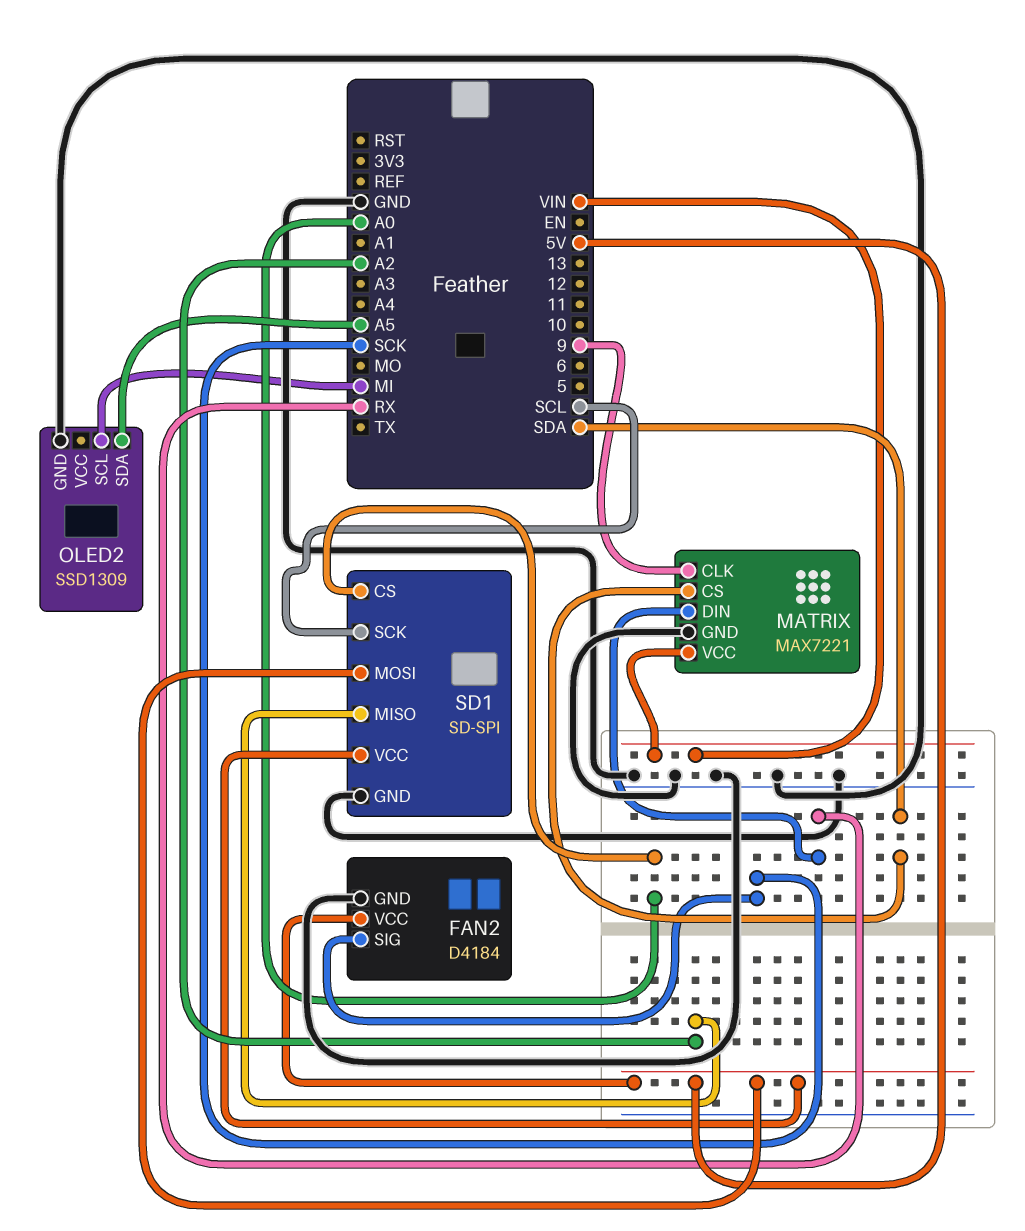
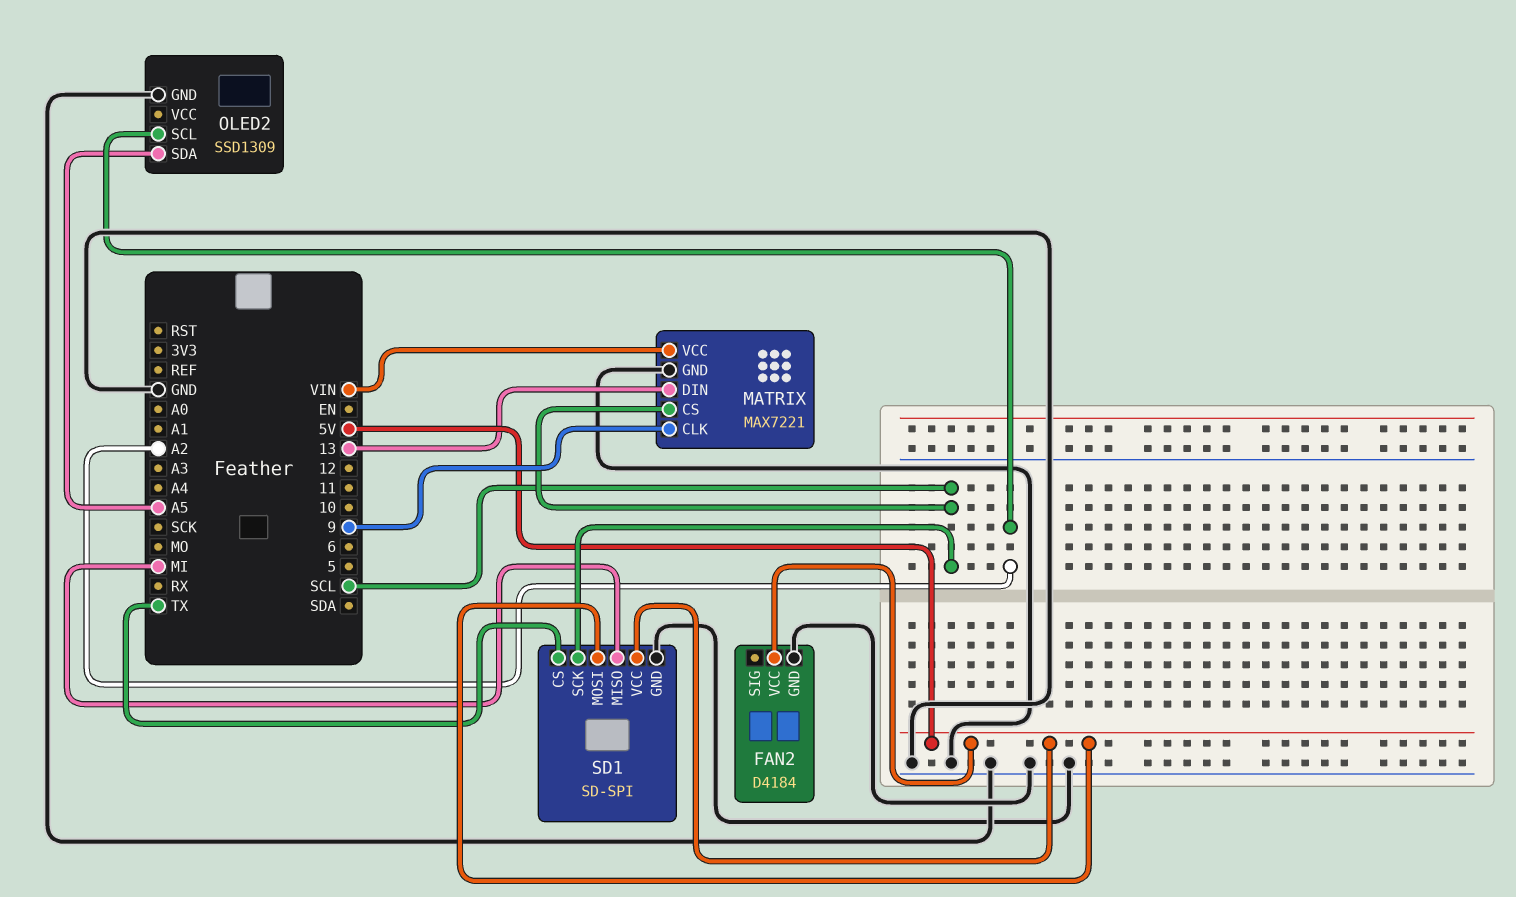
FAN2 pin SIG: SCK -> none
MATRIX pin CS: SDA -> SCL
MATRIX pin DIN: RX -> 13
OLED2 pin SCL: MI -> A2
SD1 pin CS: A0 -> TX
SD1 pin MISO: A2 -> MI

